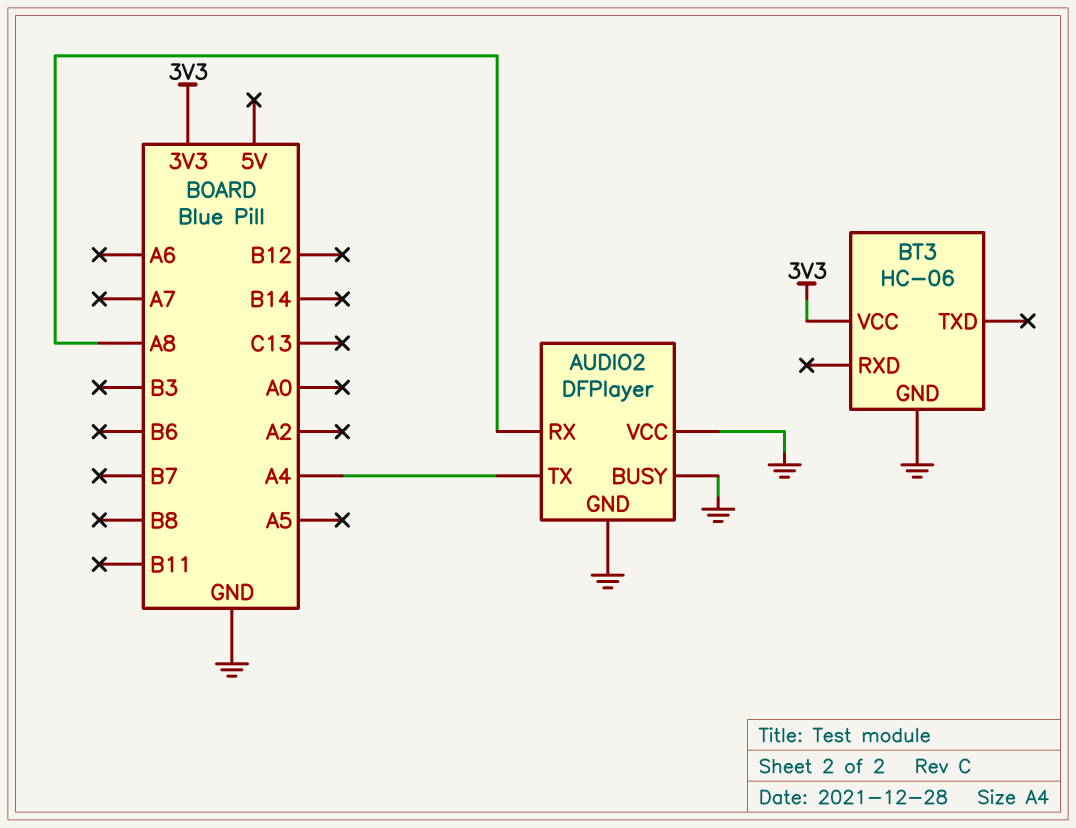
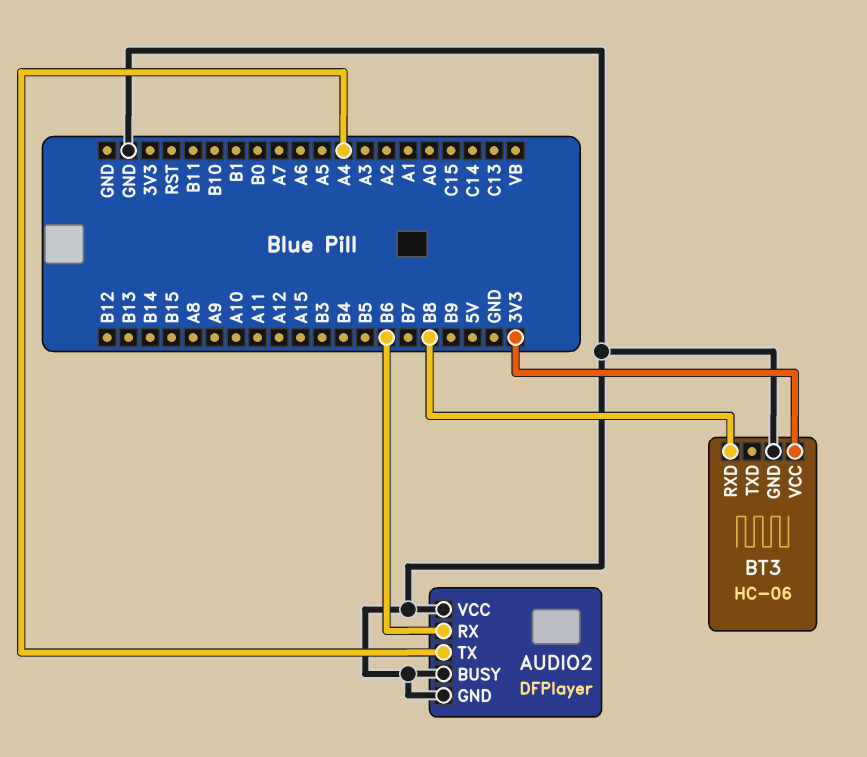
AUDIO2 pin RX: A8 -> B6
BT3 pin RXD: none -> B8

